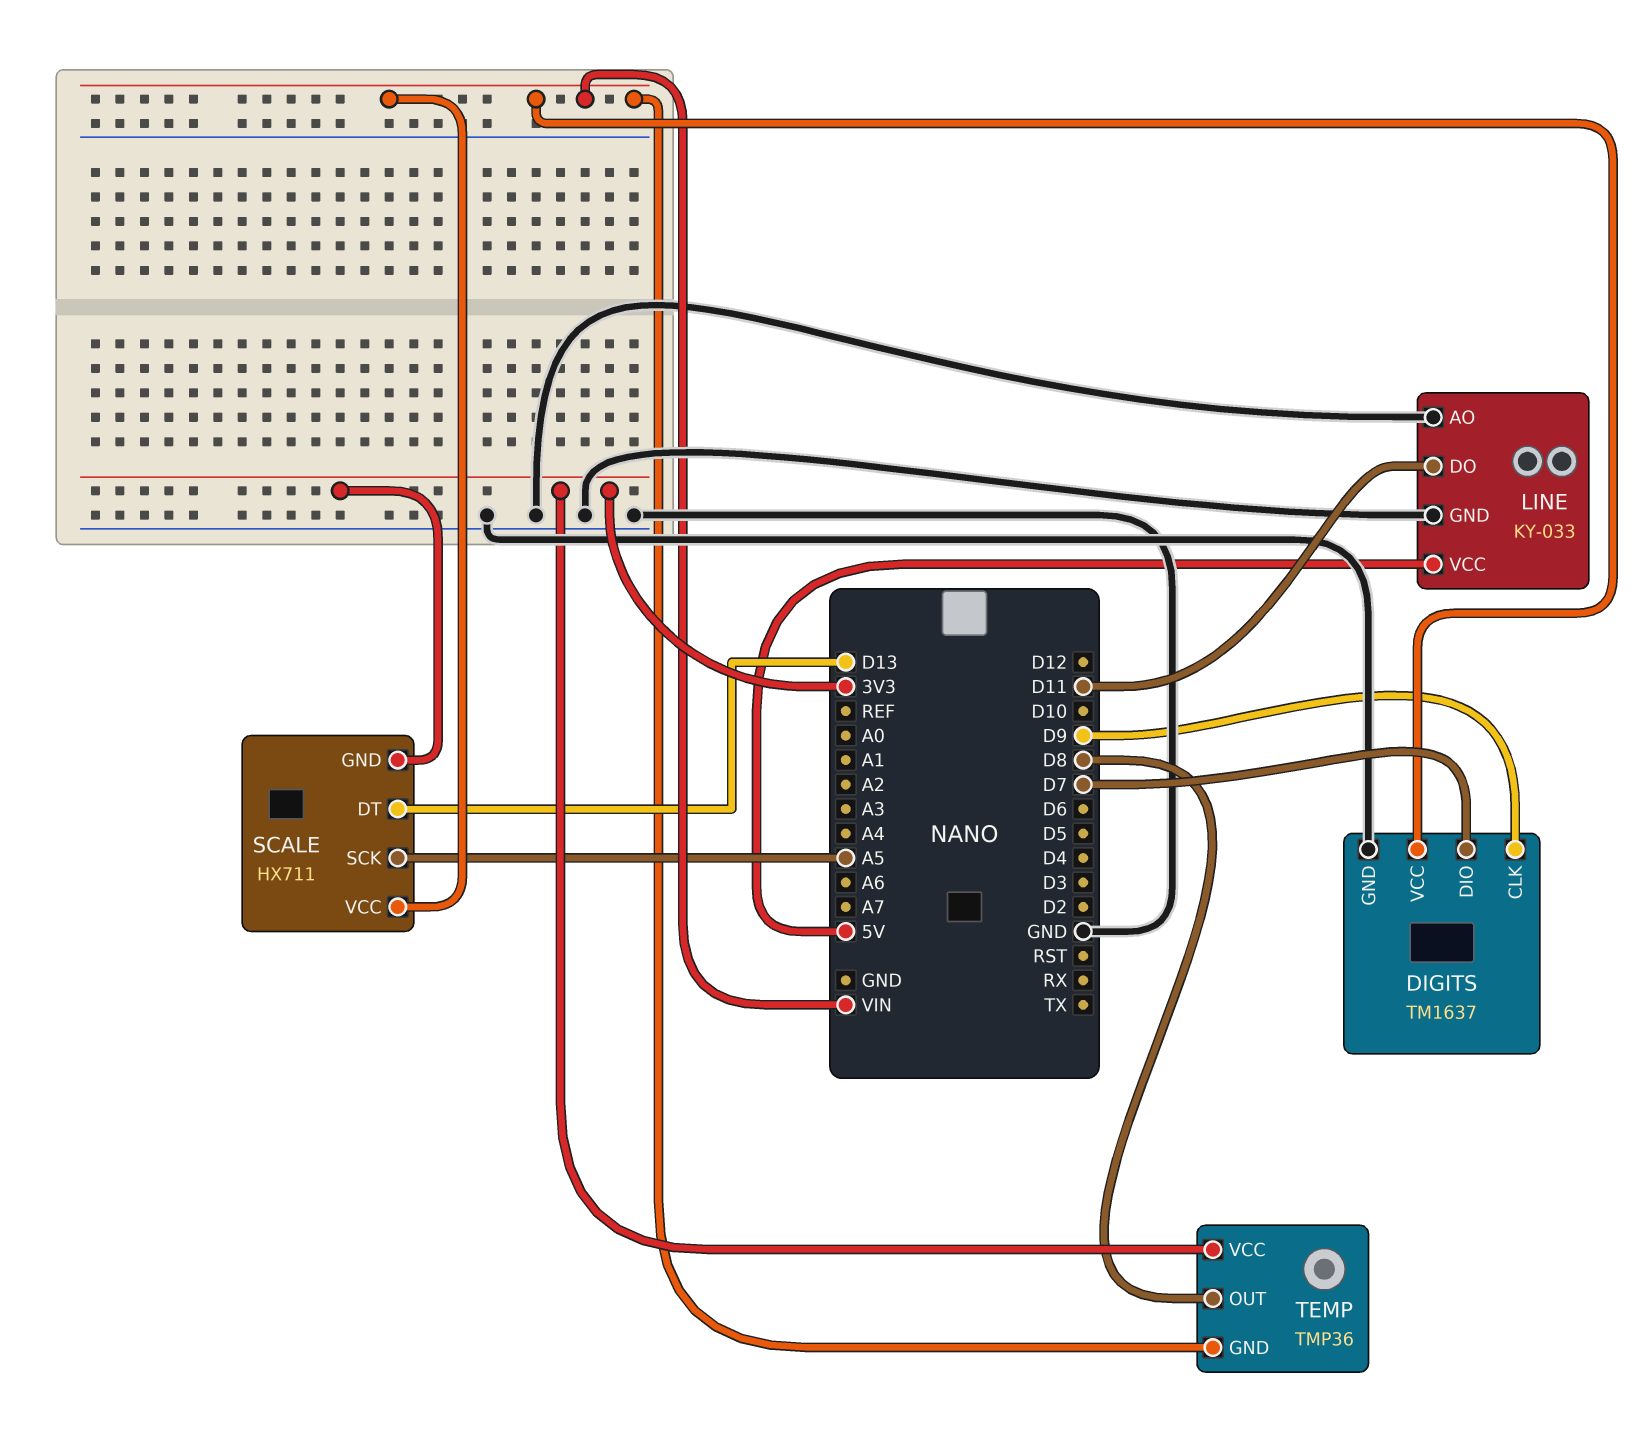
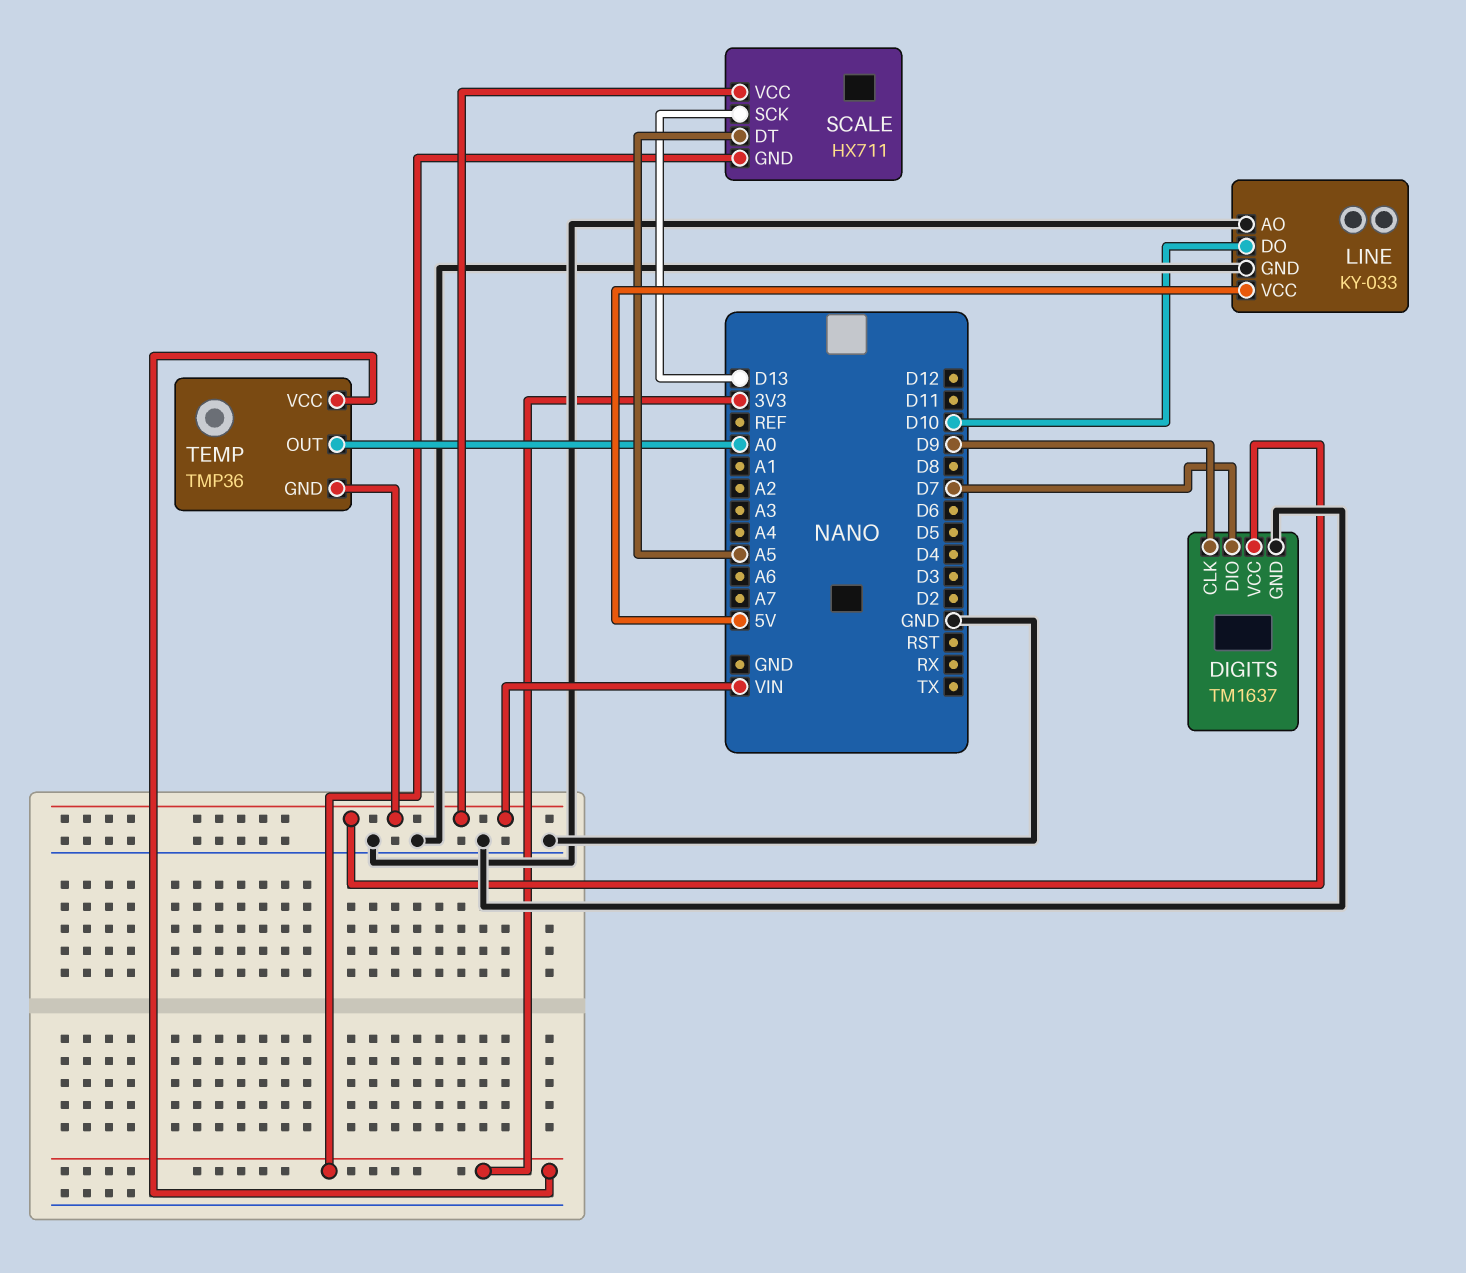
LINE pin DO: D11 -> D10
SCALE pin DT: D13 -> A5
SCALE pin SCK: A5 -> D13
TEMP pin OUT: D8 -> A0

